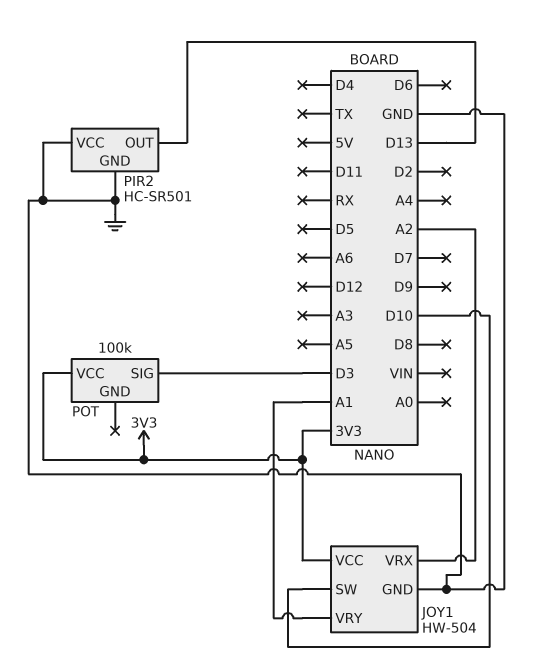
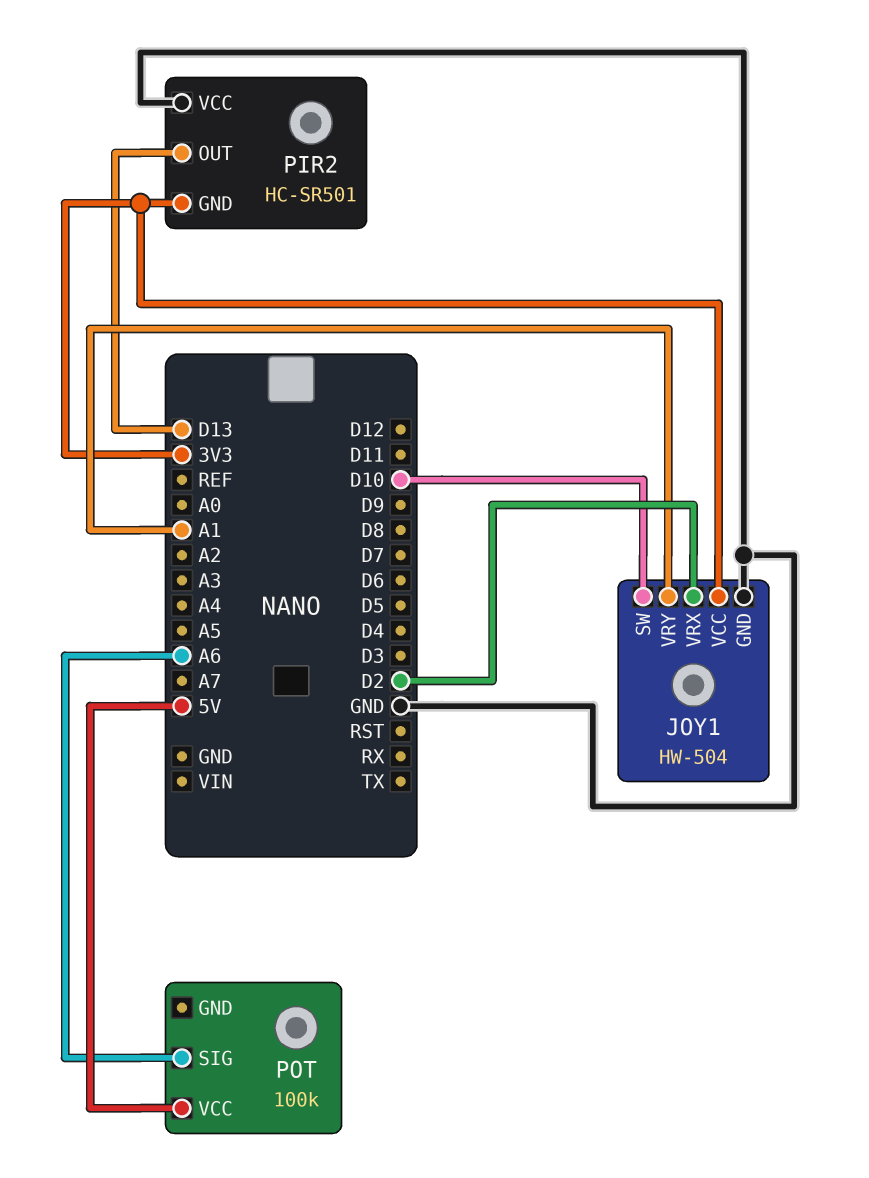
JOY1 pin VRX: A2 -> D2
PIR2 pin GND: GND -> 3V3
POT pin SIG: D3 -> A6
POT pin VCC: 3V3 -> 5V

